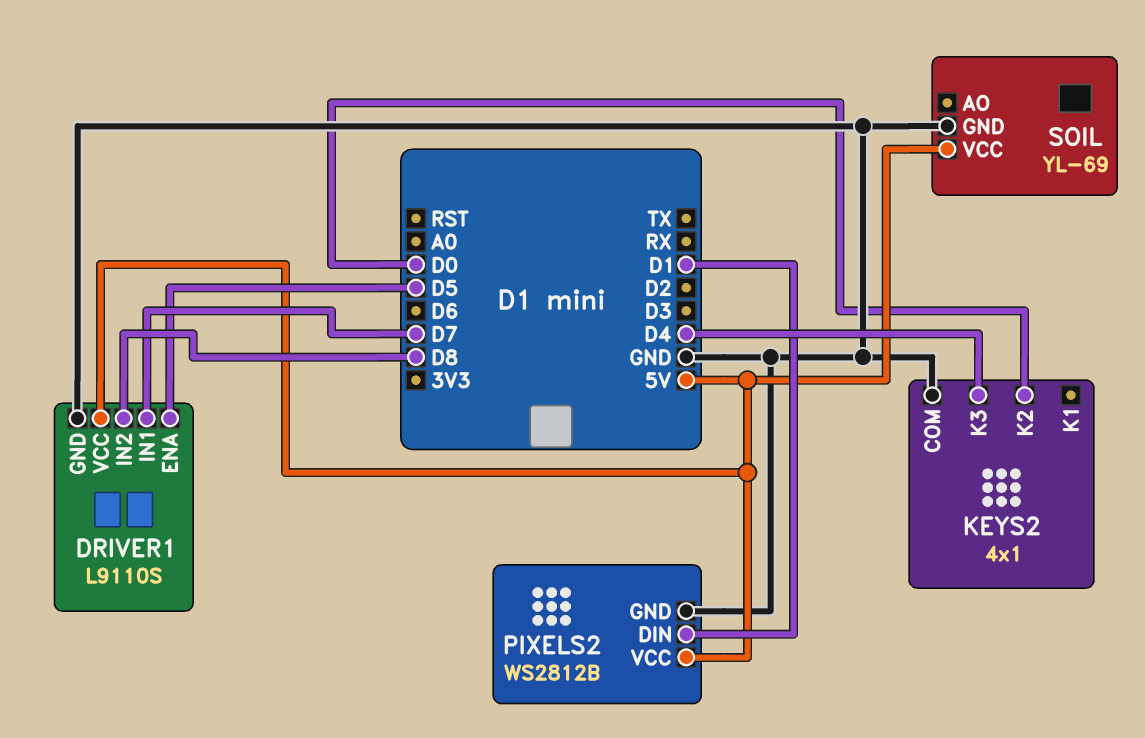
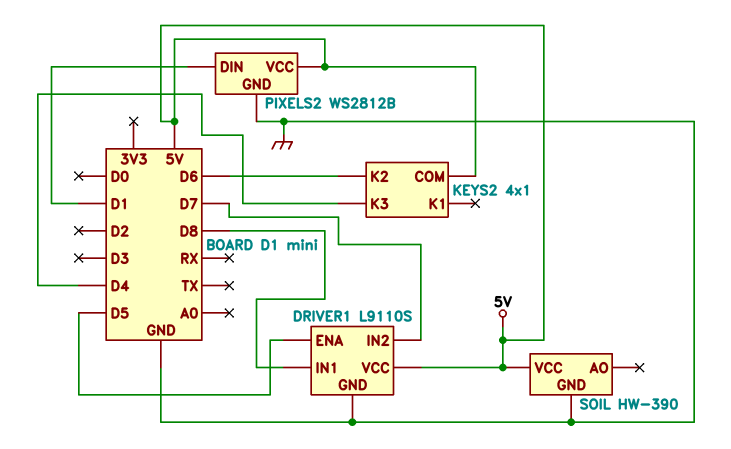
DRIVER1 pin IN1: D7 -> D8
DRIVER1 pin IN2: D8 -> D7
KEYS2 pin COM: GND -> 5V
KEYS2 pin K2: D0 -> D6
SOIL: YL-69 -> HW-390

